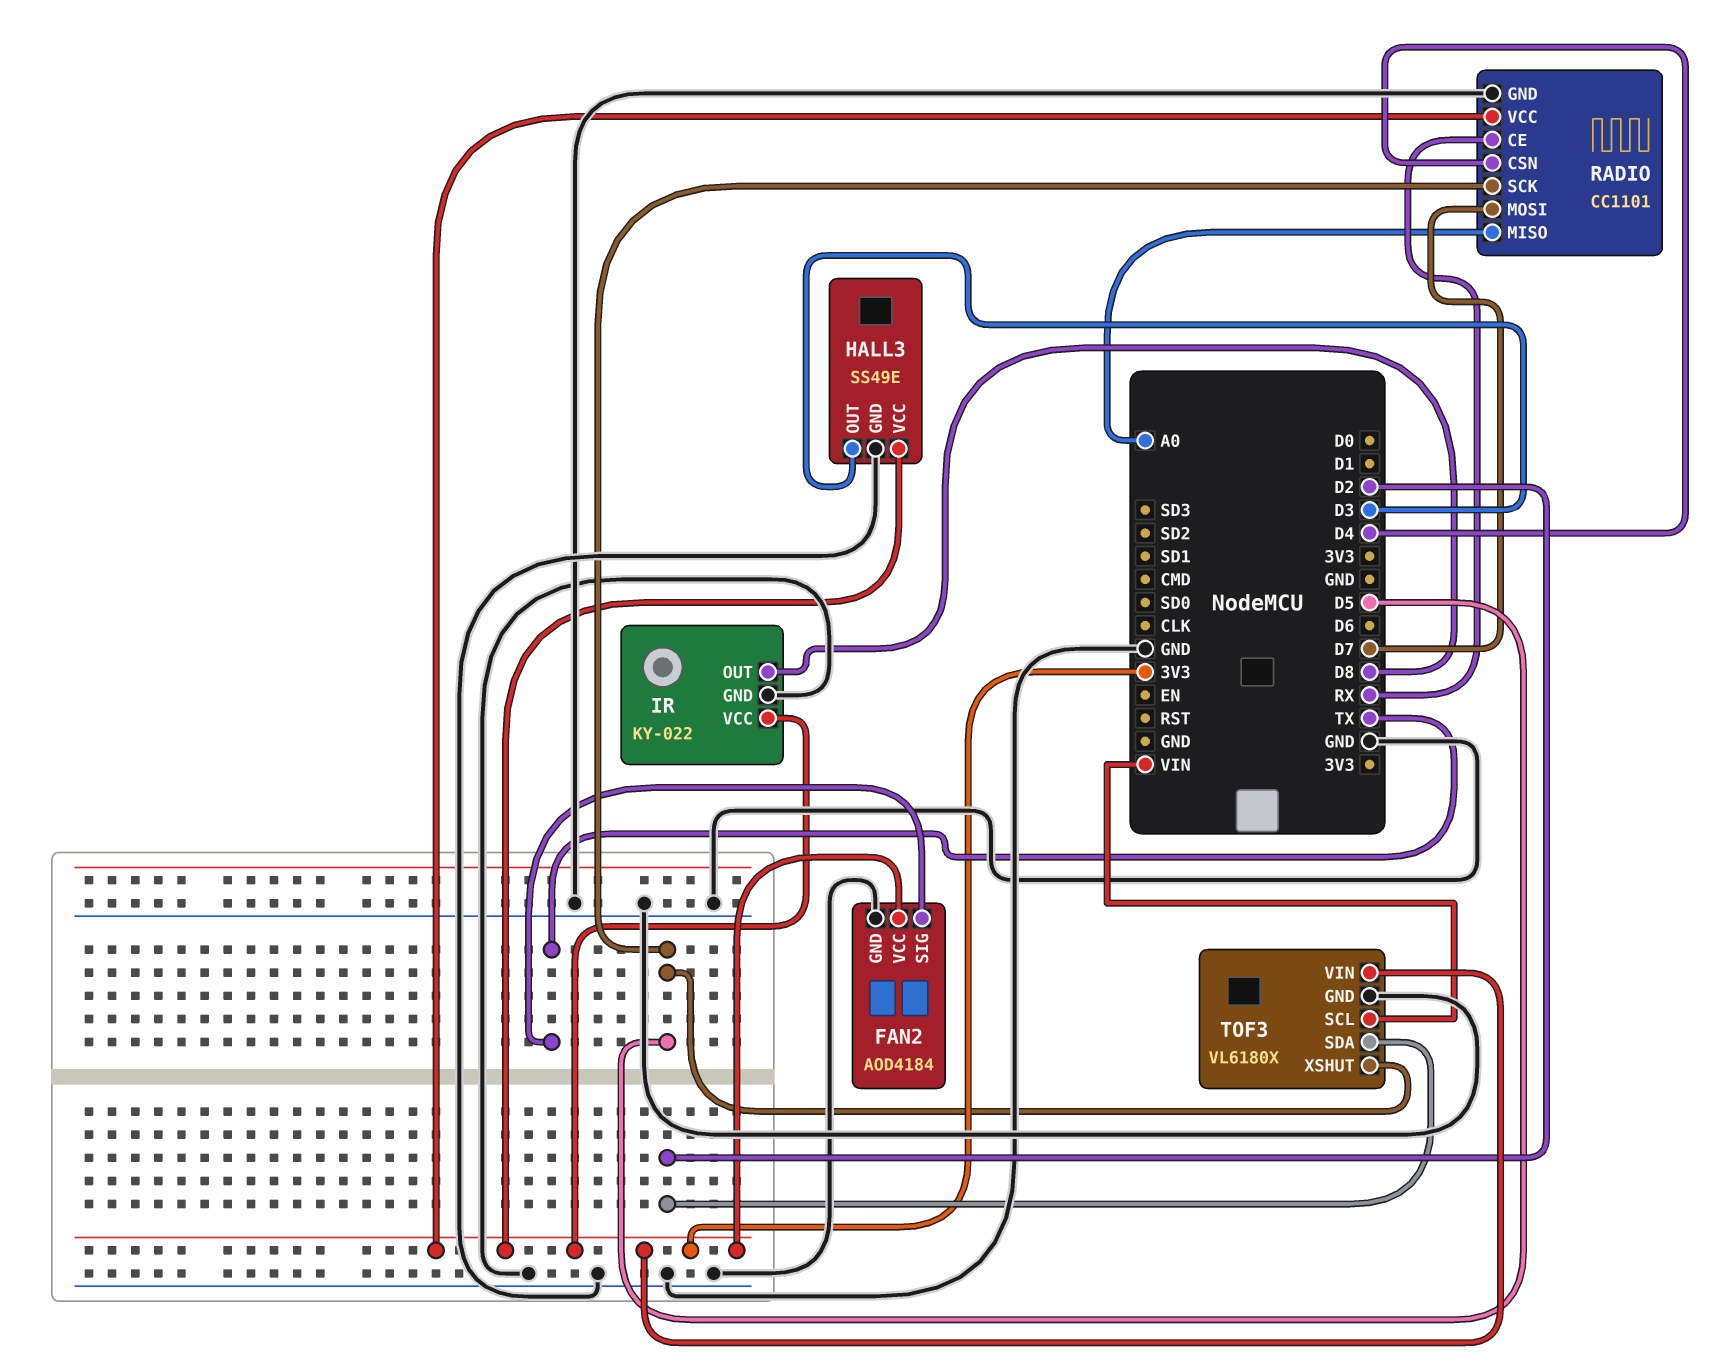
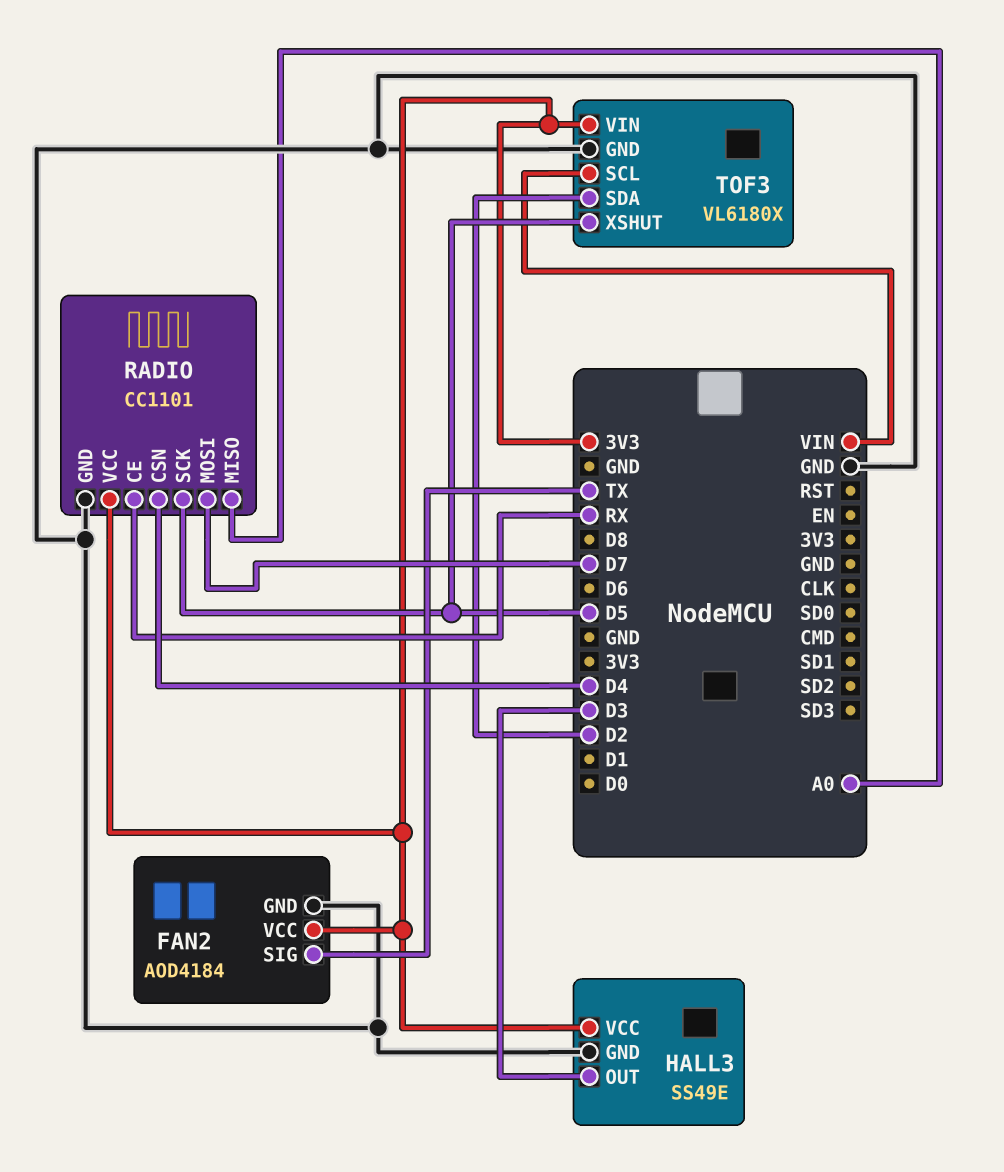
IR: KY-022 -> none
IR pin GND: GND -> none
IR pin OUT: D8 -> none
IR pin VCC: 3V3 -> none

